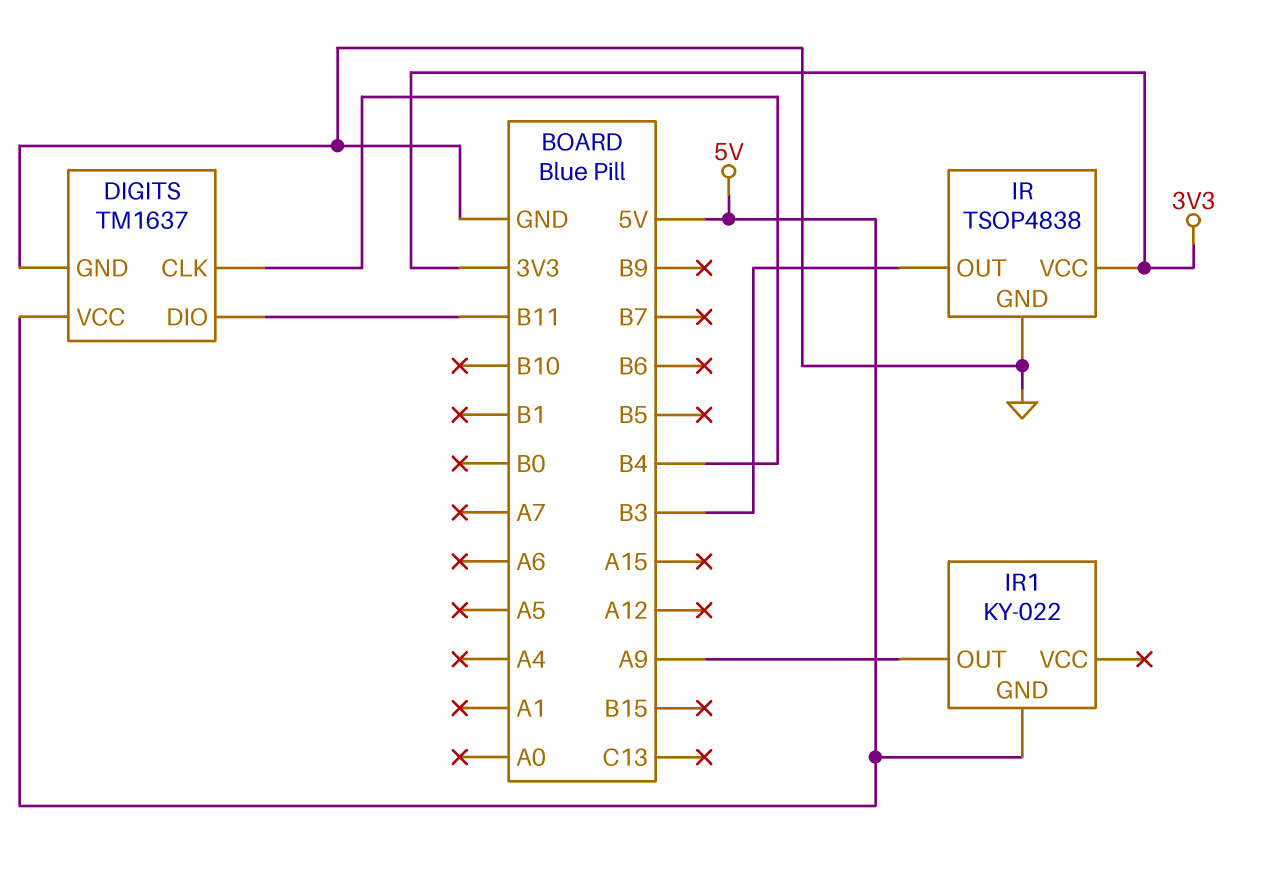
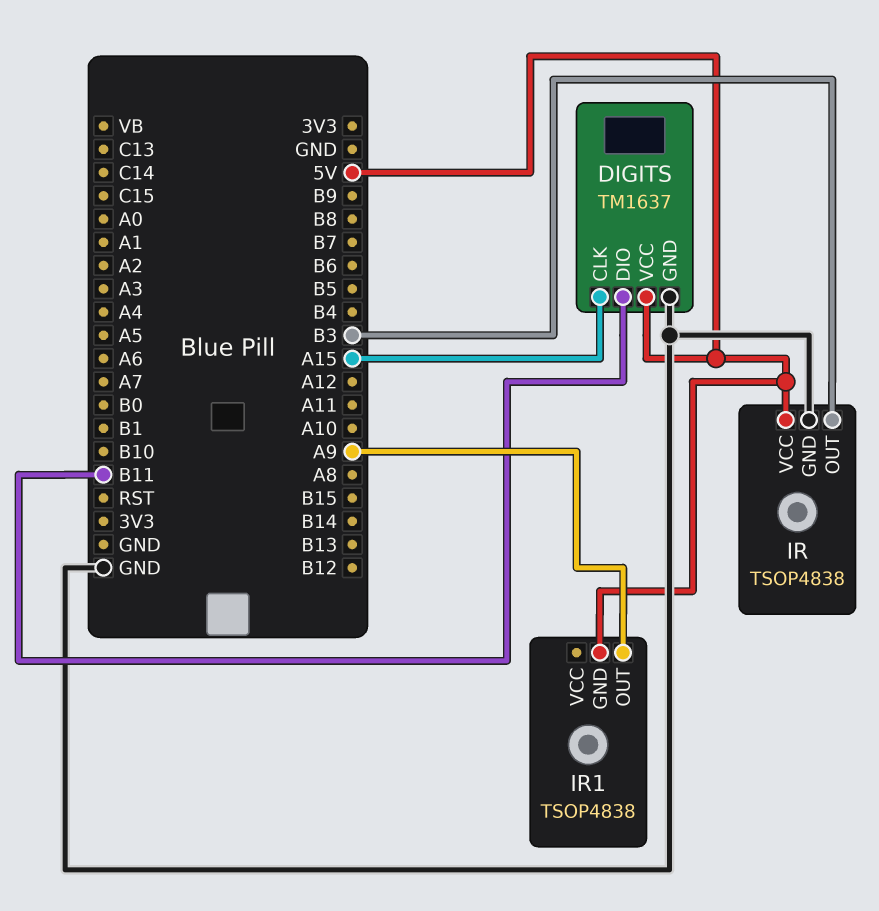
DIGITS pin CLK: B4 -> A15
IR pin VCC: 3V3 -> 5V
IR1: KY-022 -> TSOP4838

